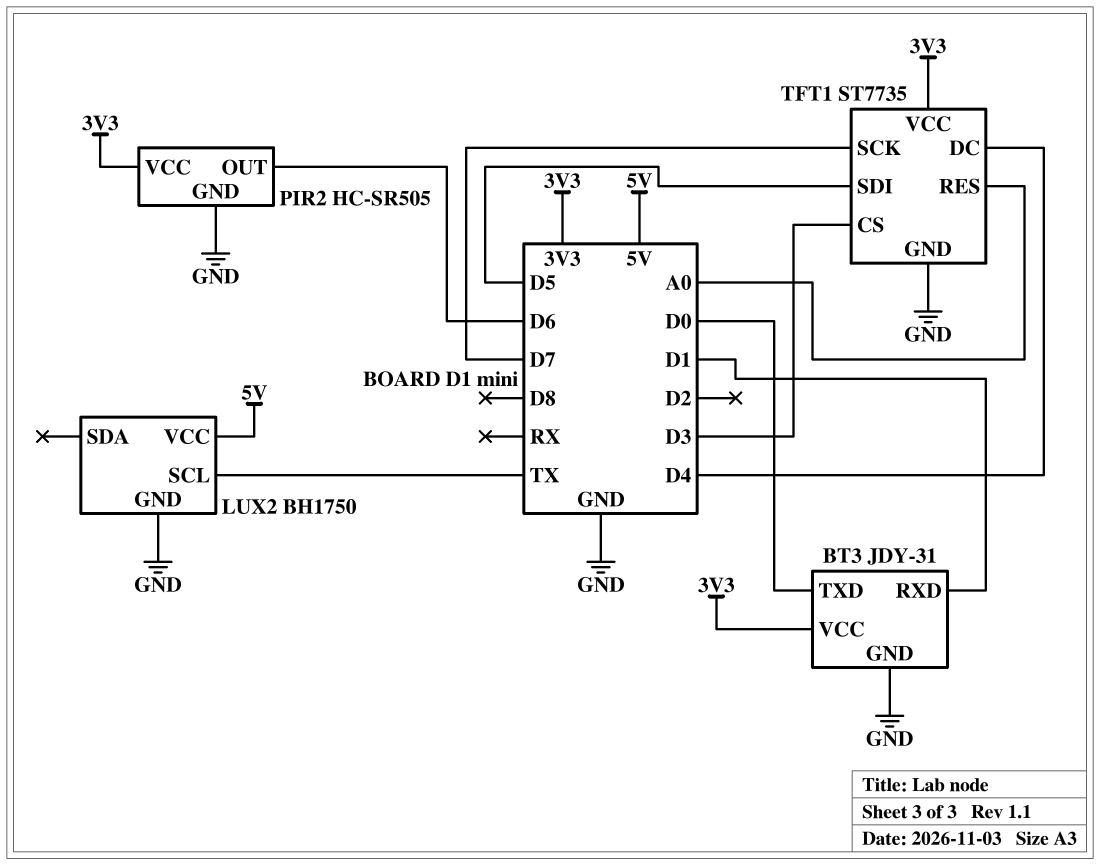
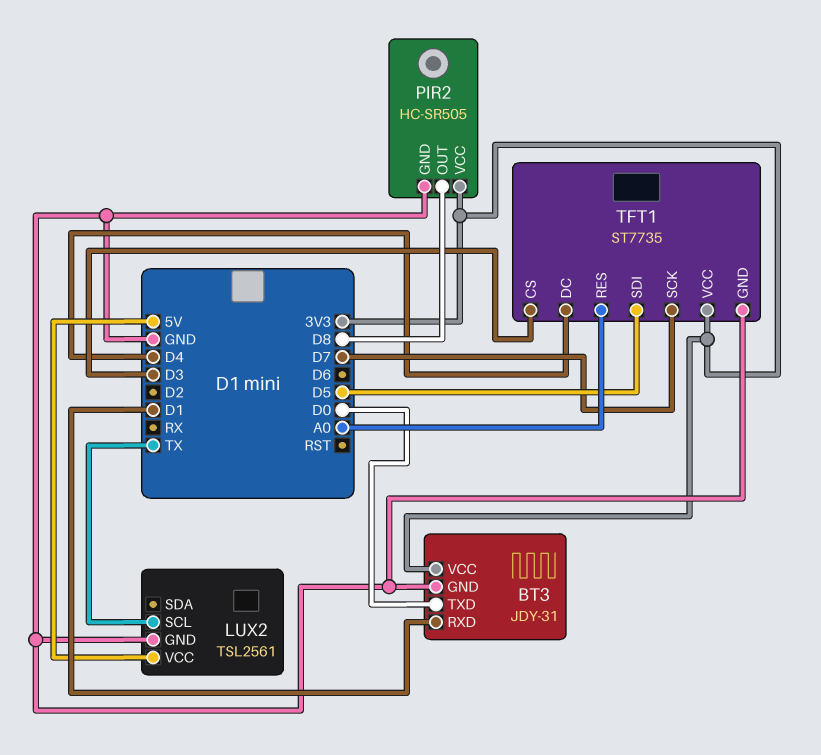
LUX2: BH1750 -> TSL2561
PIR2 pin OUT: D6 -> D8

